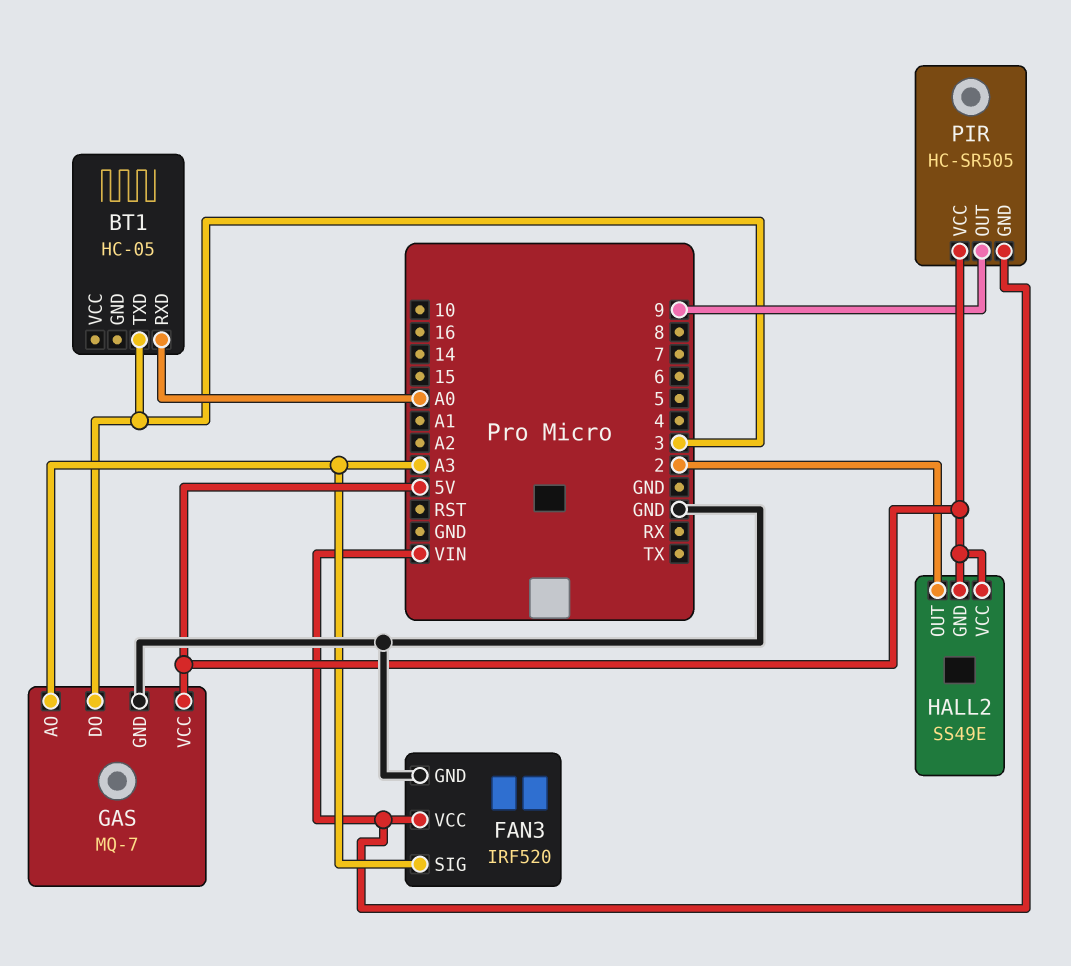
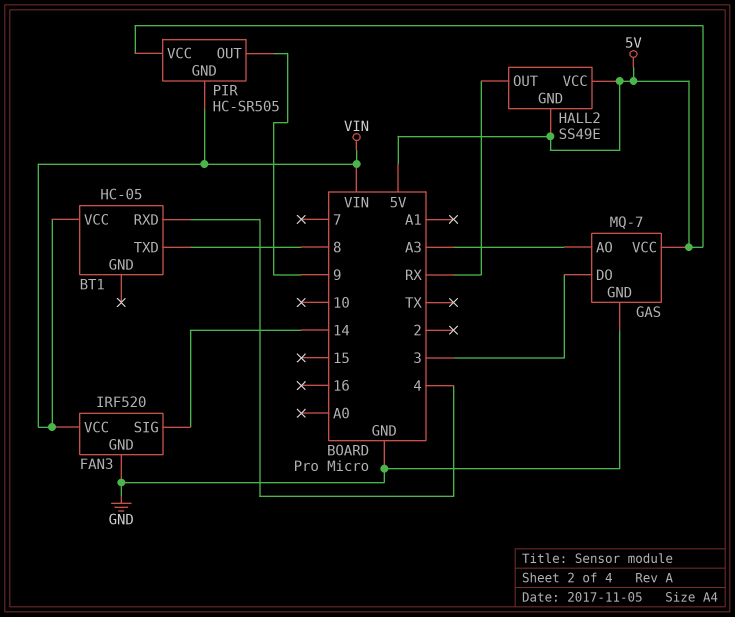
BT1 pin RXD: A0 -> 4
BT1 pin TXD: 3 -> 8
BT1 pin VCC: none -> VIN
FAN3 pin SIG: A3 -> 14
HALL2 pin OUT: 2 -> RX

